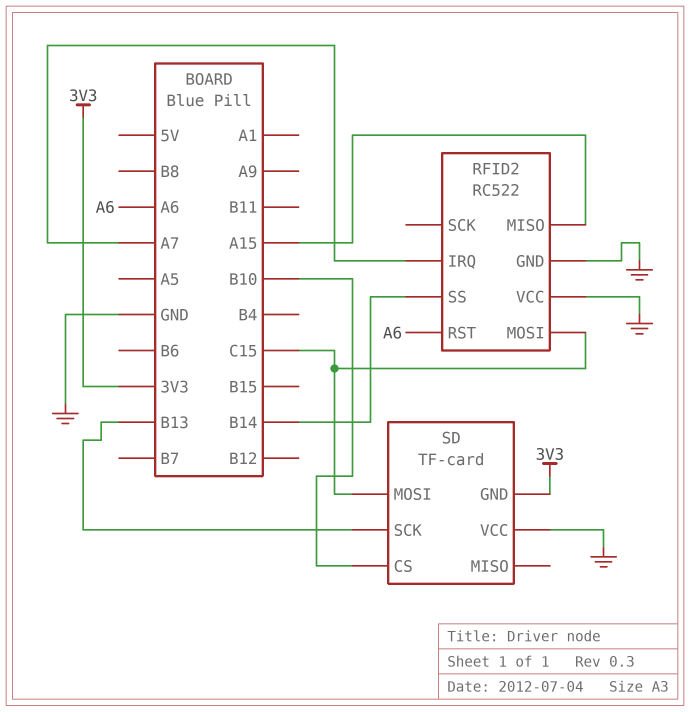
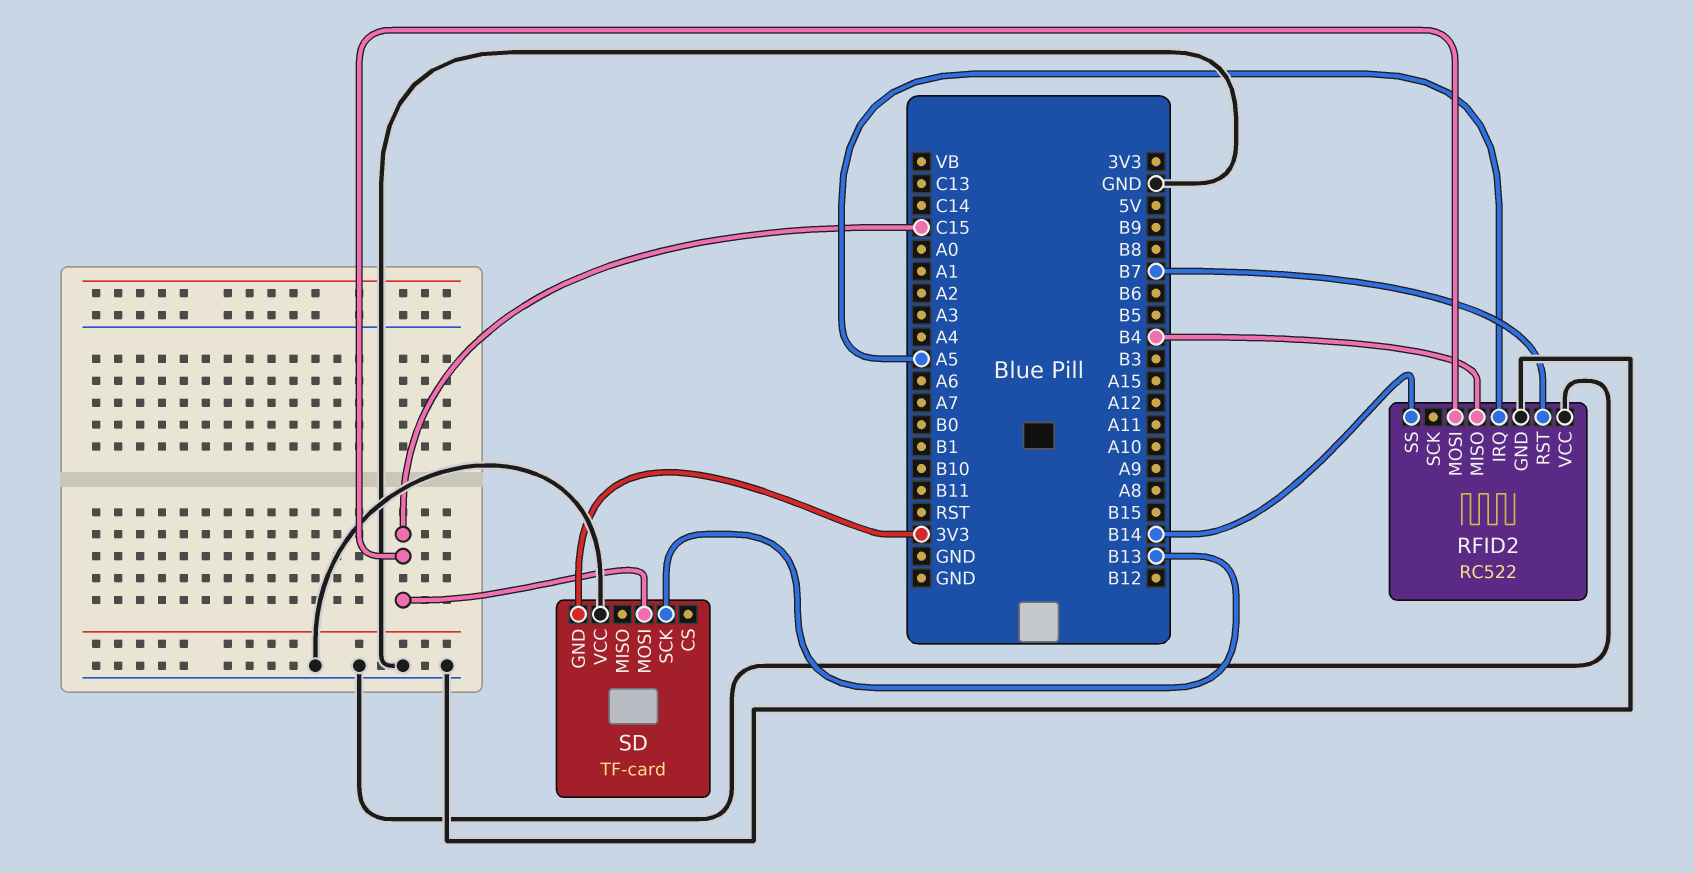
RFID2 pin IRQ: A7 -> A5
RFID2 pin MISO: A15 -> B4
RFID2 pin RST: A6 -> B7
SD pin CS: B10 -> none

